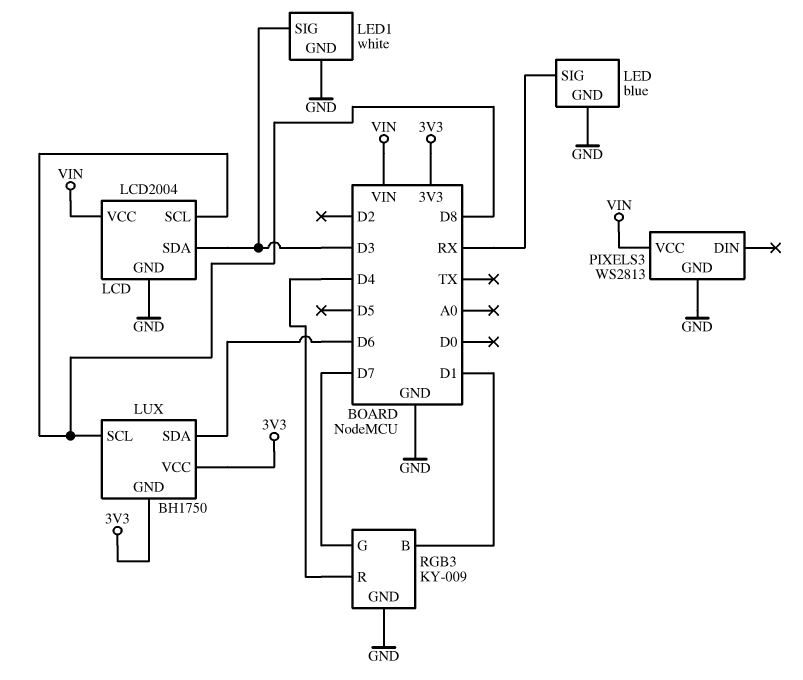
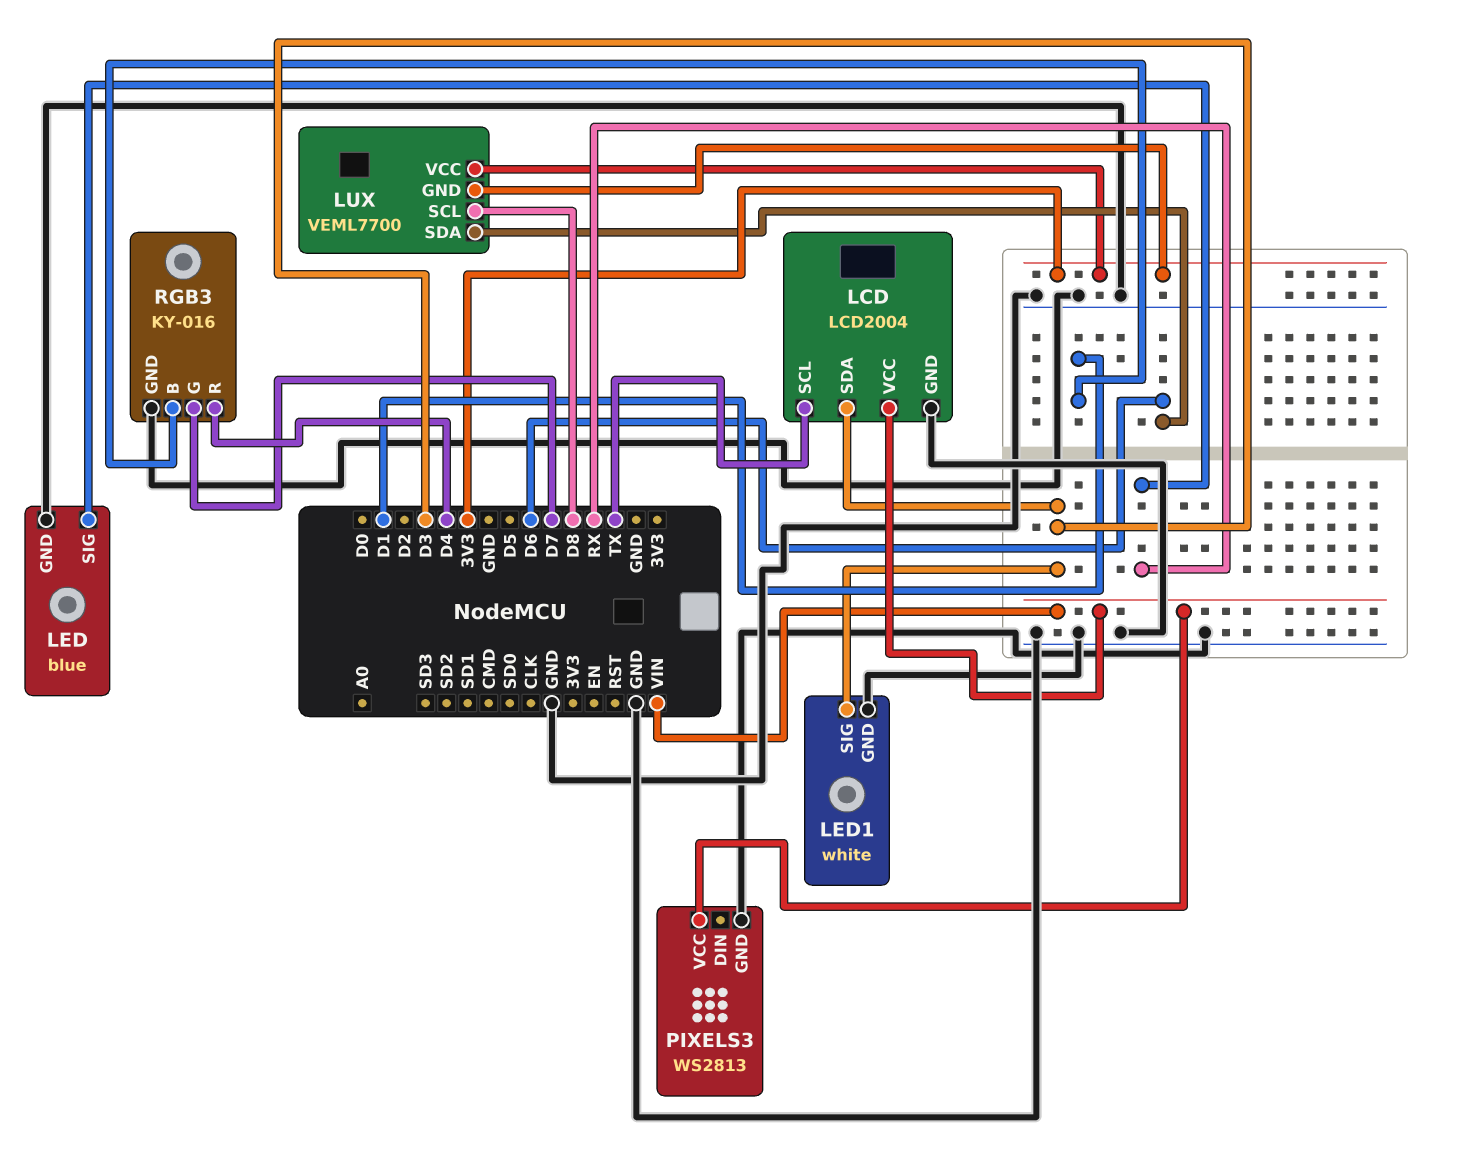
LCD pin SCL: D8 -> TX
LUX: BH1750 -> VEML7700
RGB3: KY-009 -> KY-016

